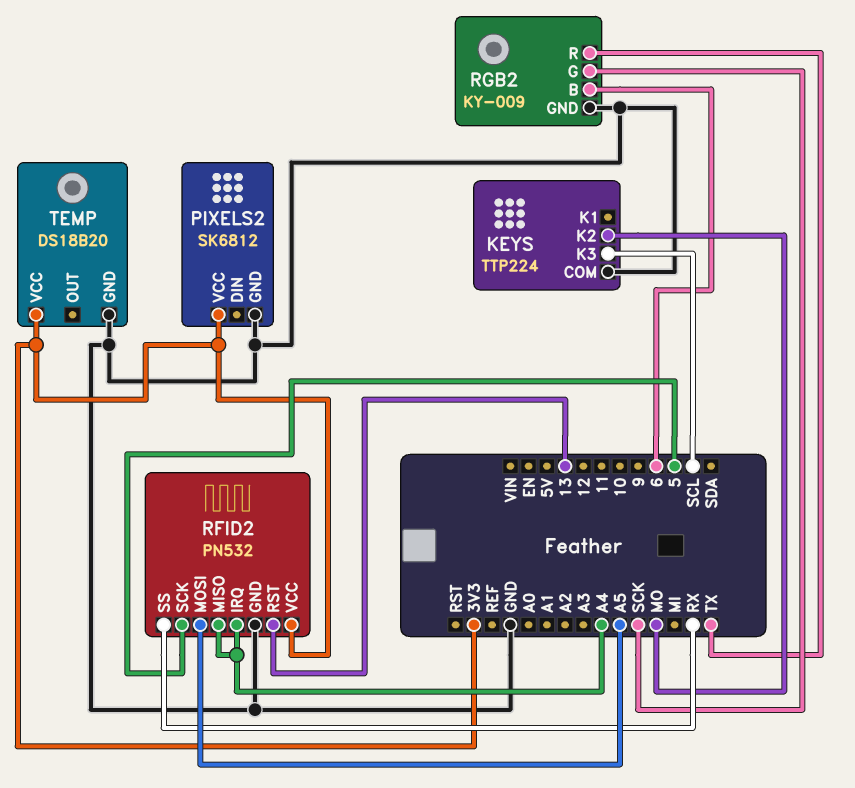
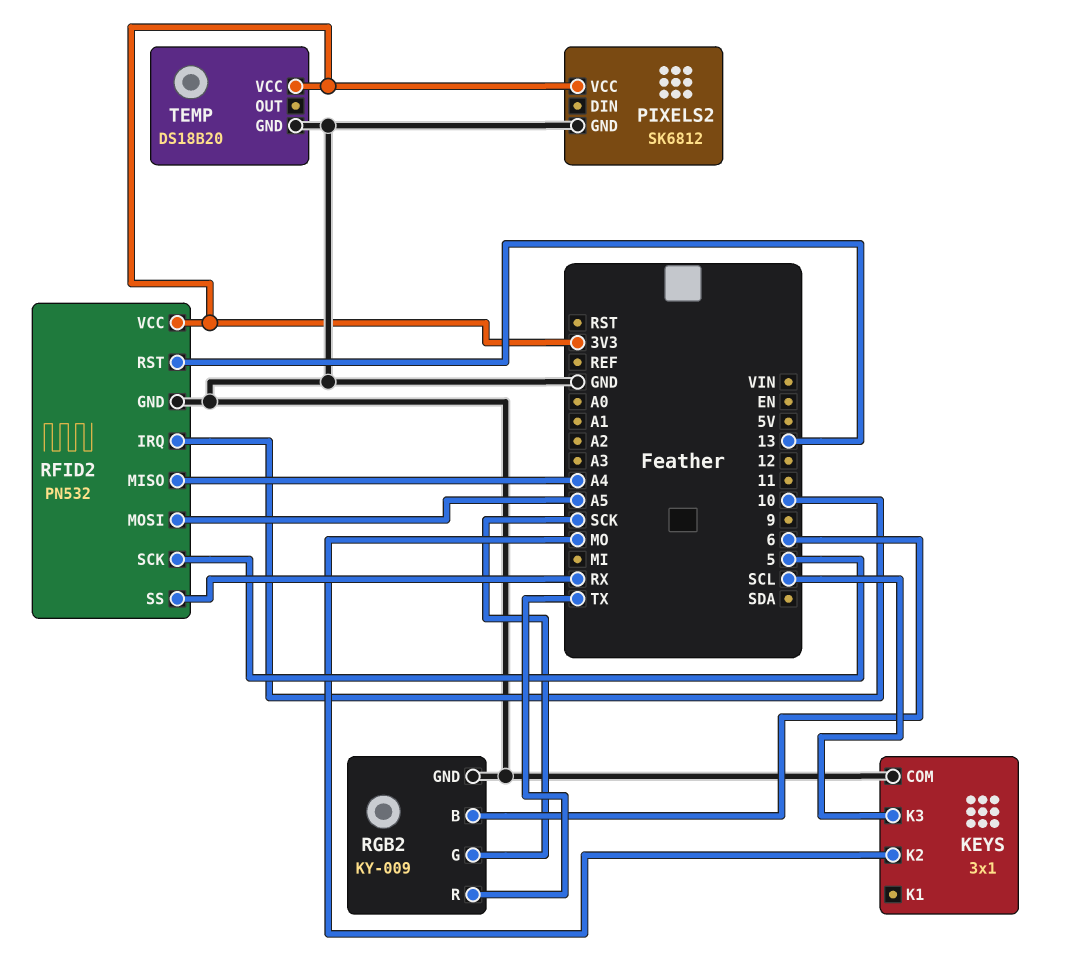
KEYS: TTP224 -> 3x1
RFID2 pin IRQ: A4 -> 10

